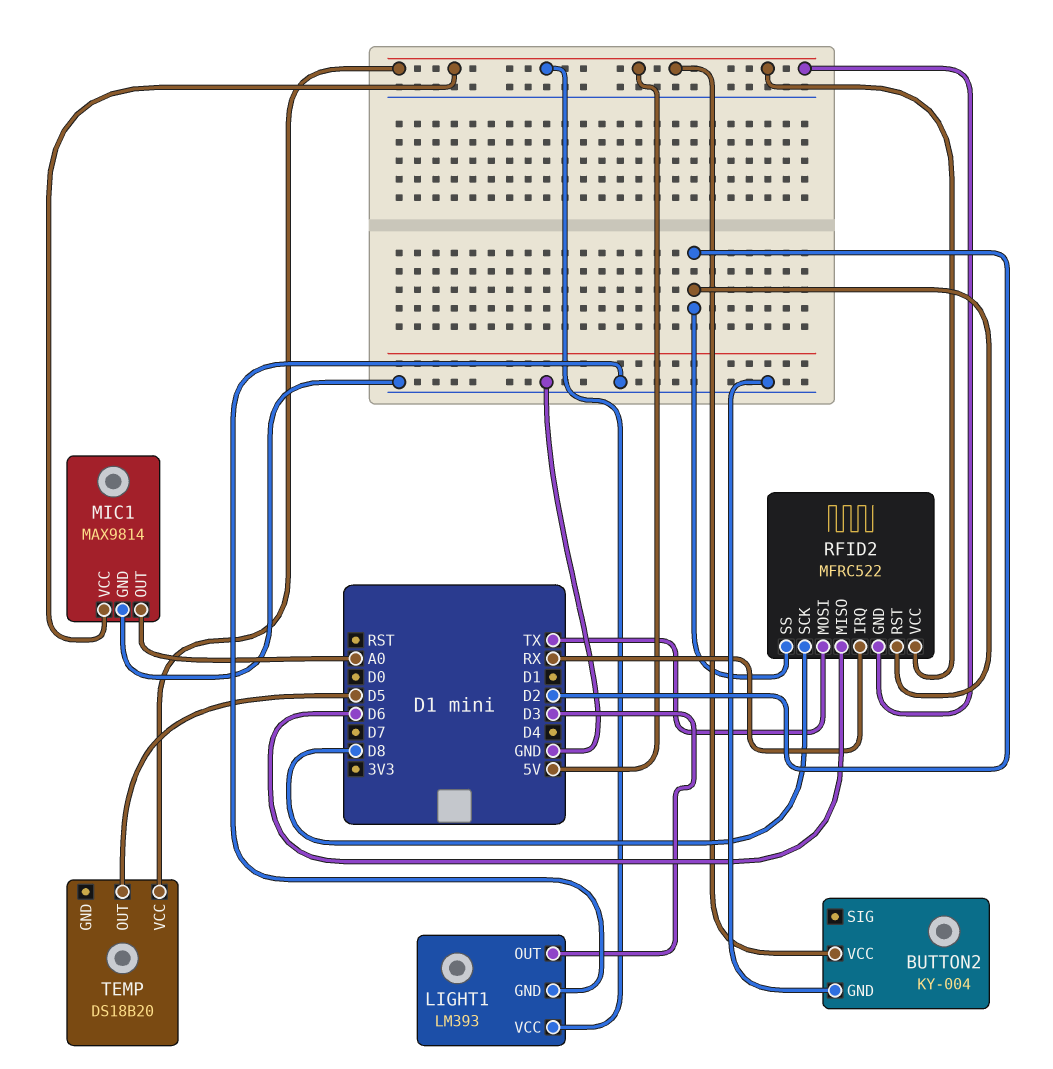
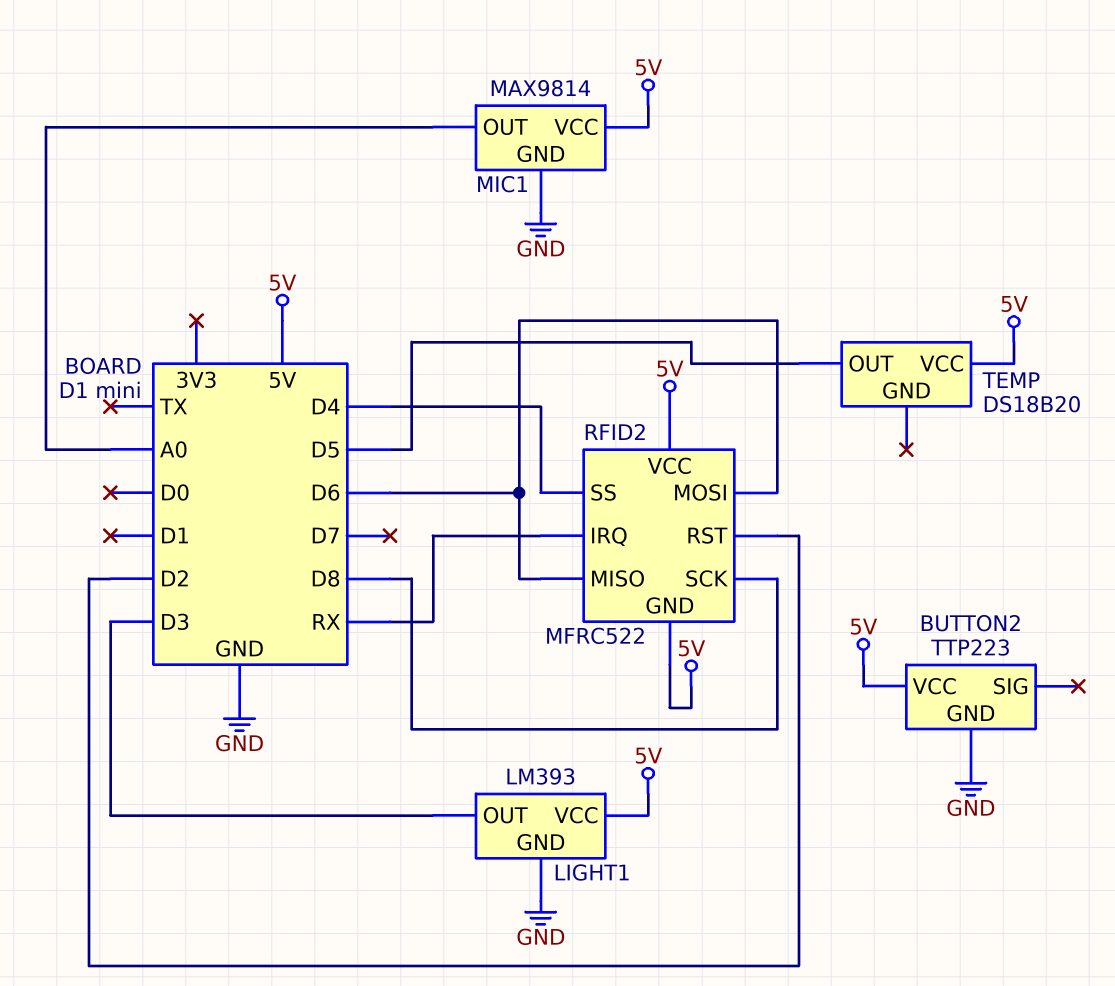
BUTTON2: KY-004 -> TTP223
RFID2 pin MOSI: TX -> D6
RFID2 pin SS: D2 -> D4

